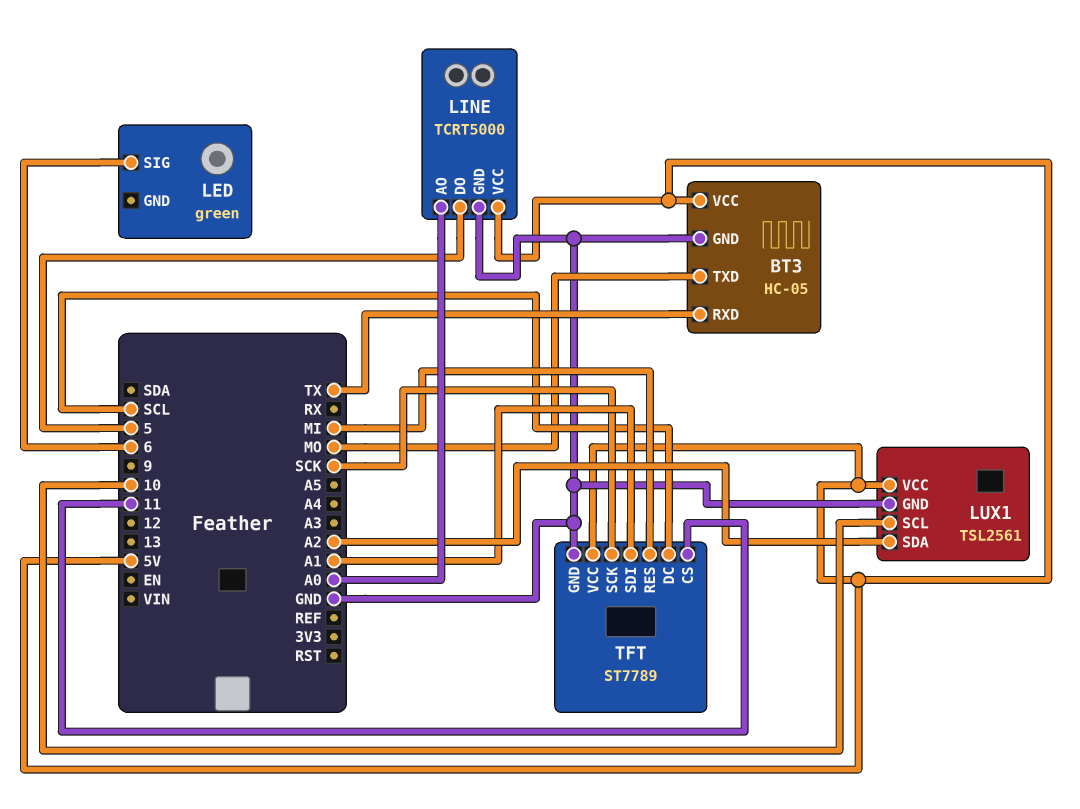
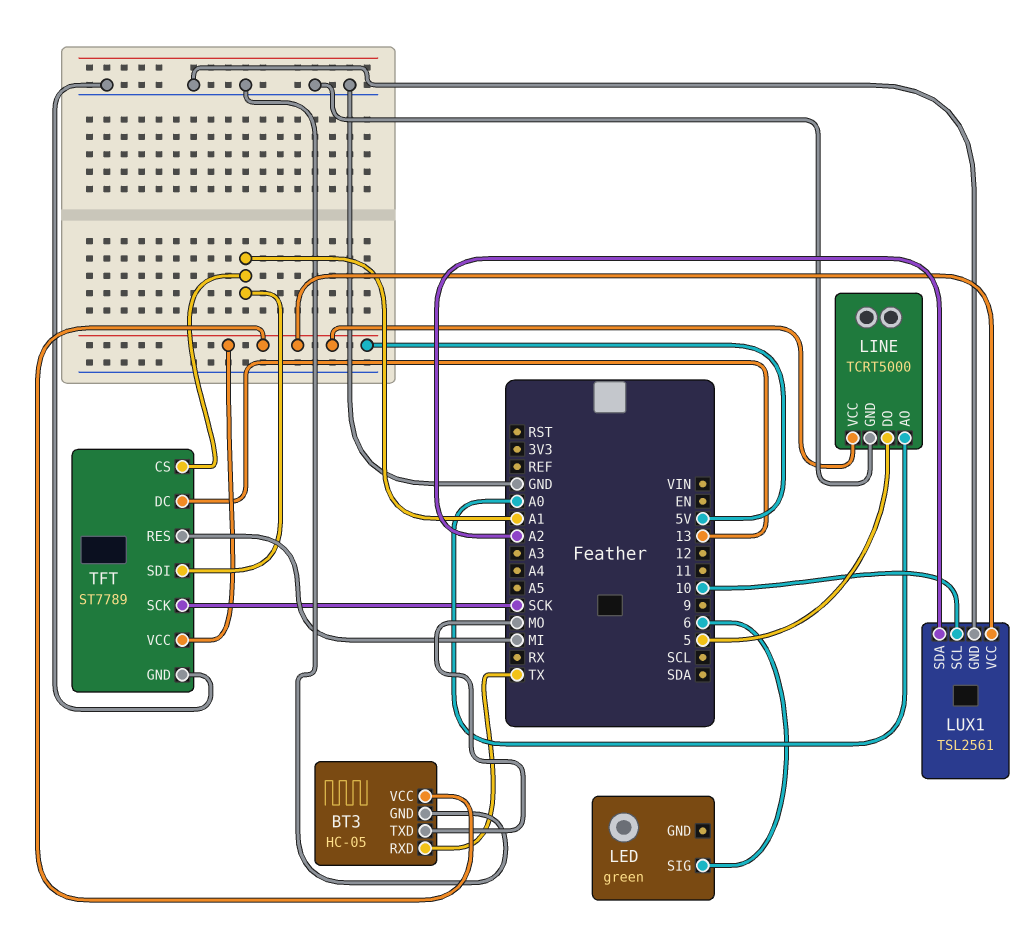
TFT pin CS: 11 -> A1
TFT pin DC: SCL -> 13

